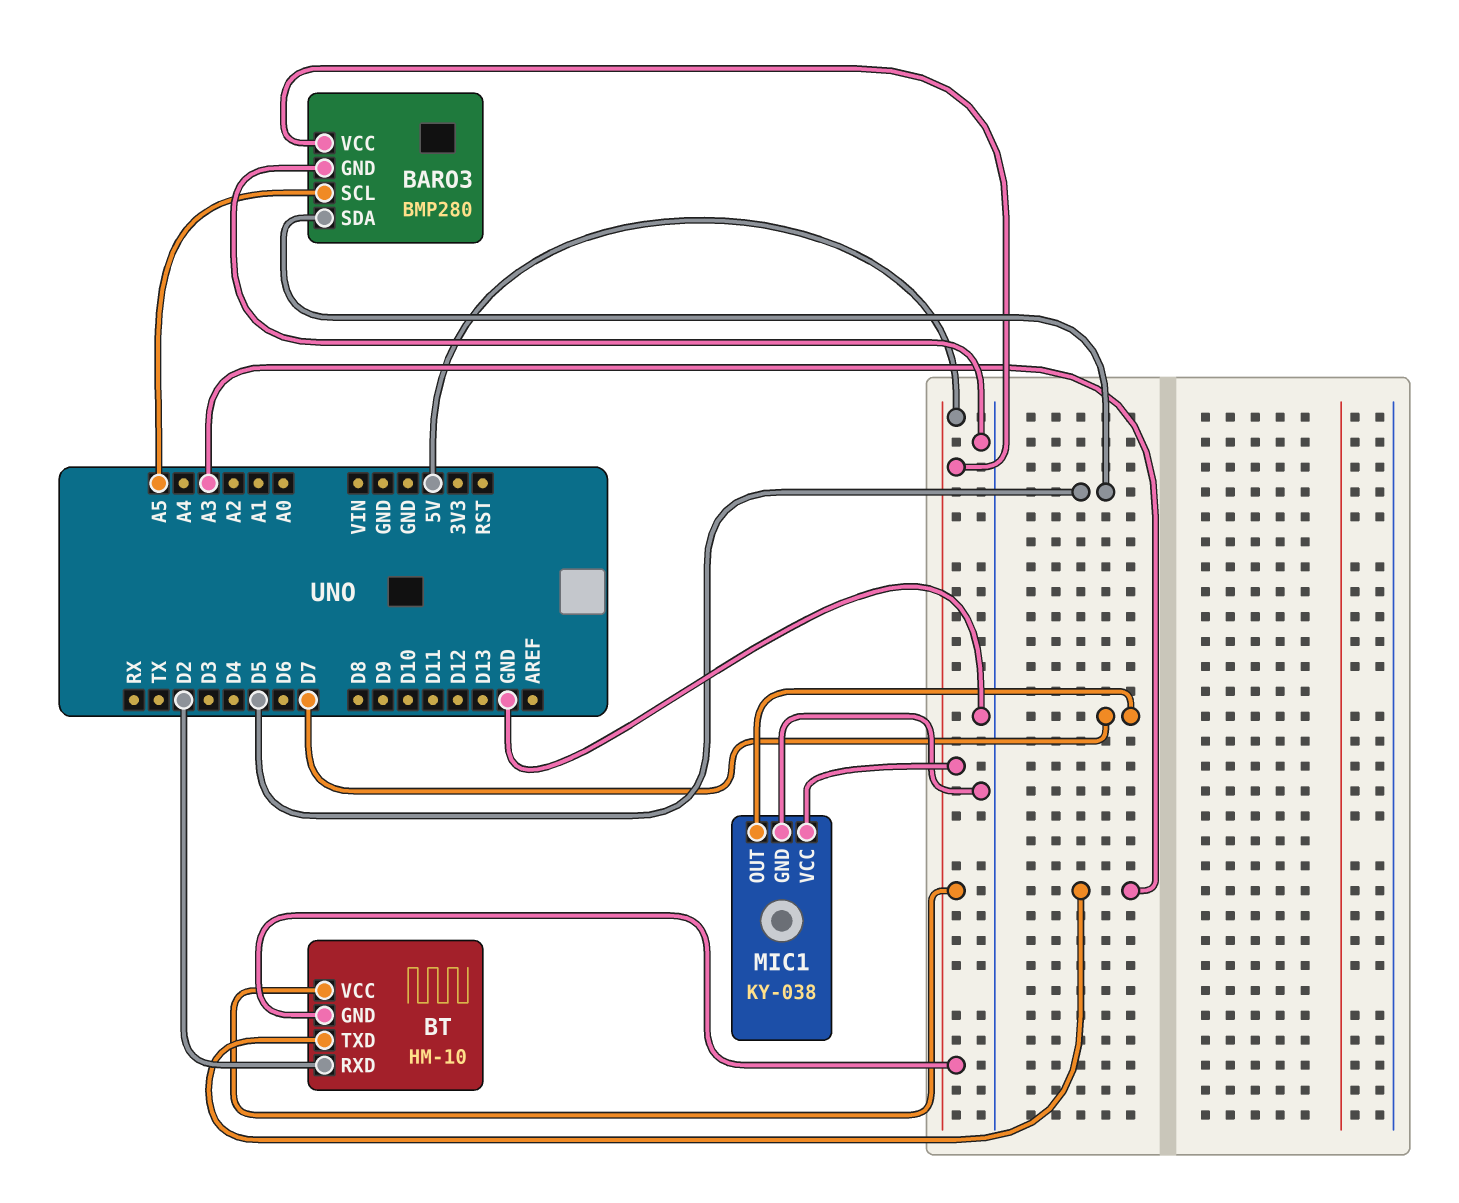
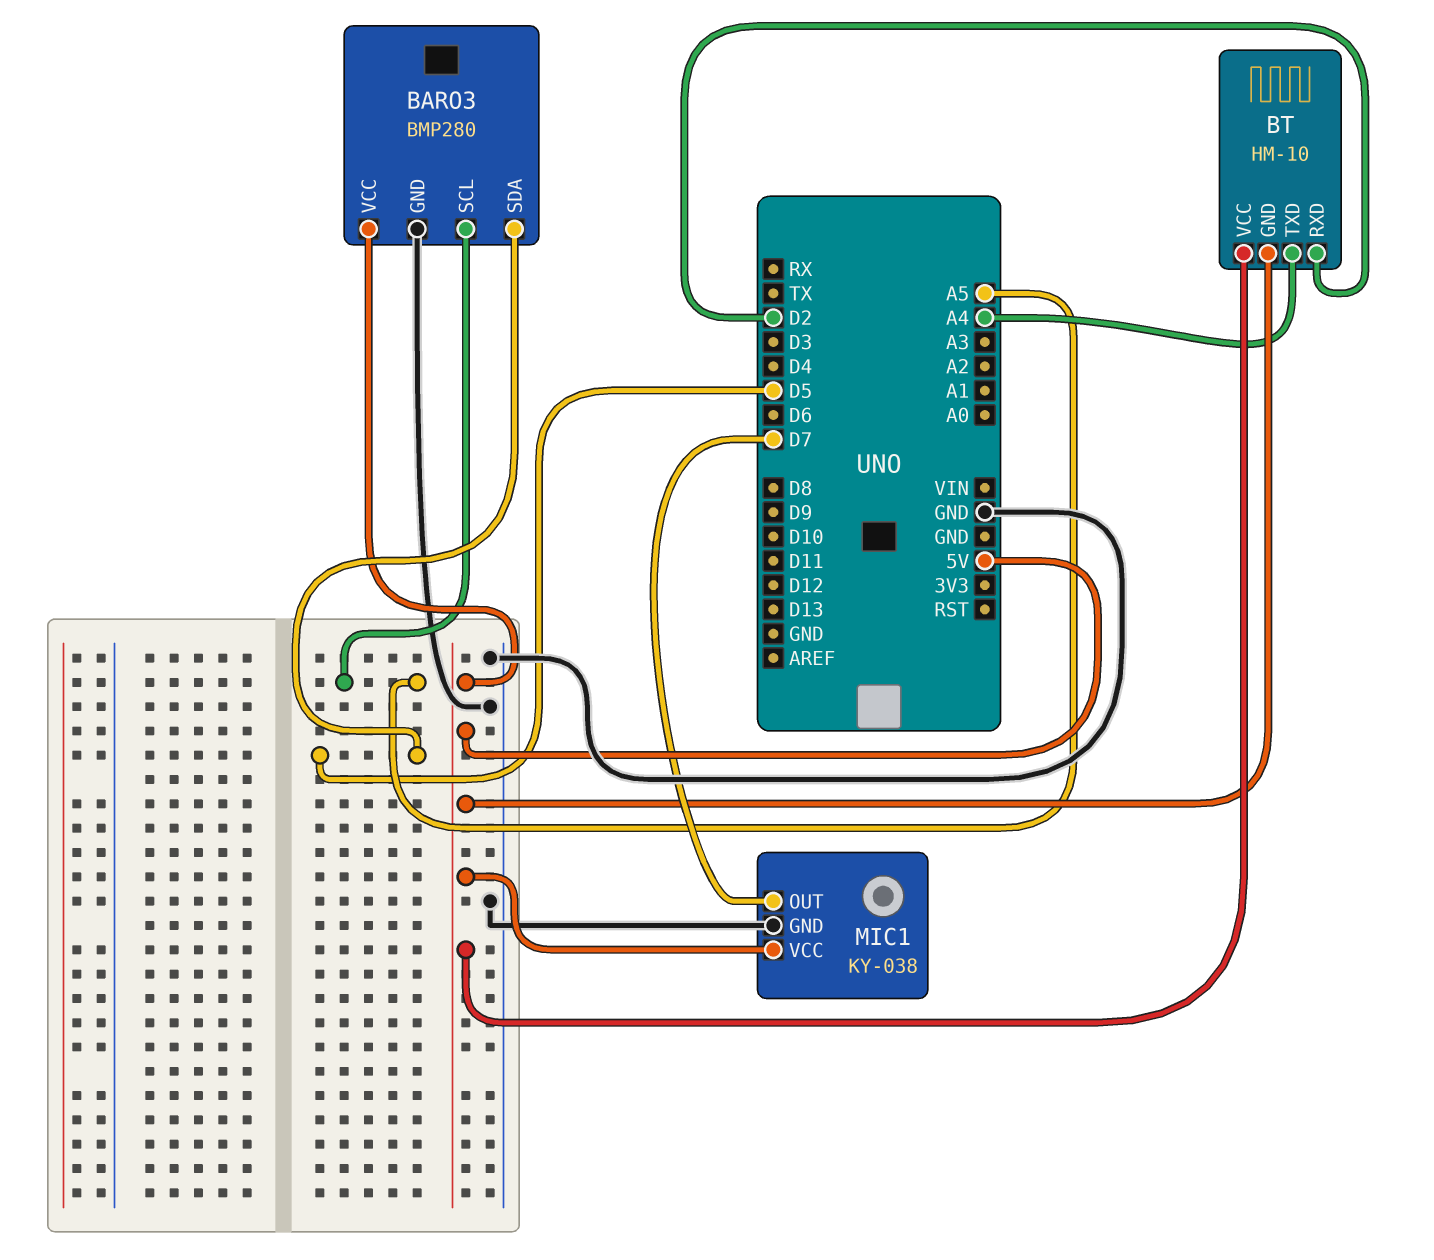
BT pin TXD: A3 -> A4

